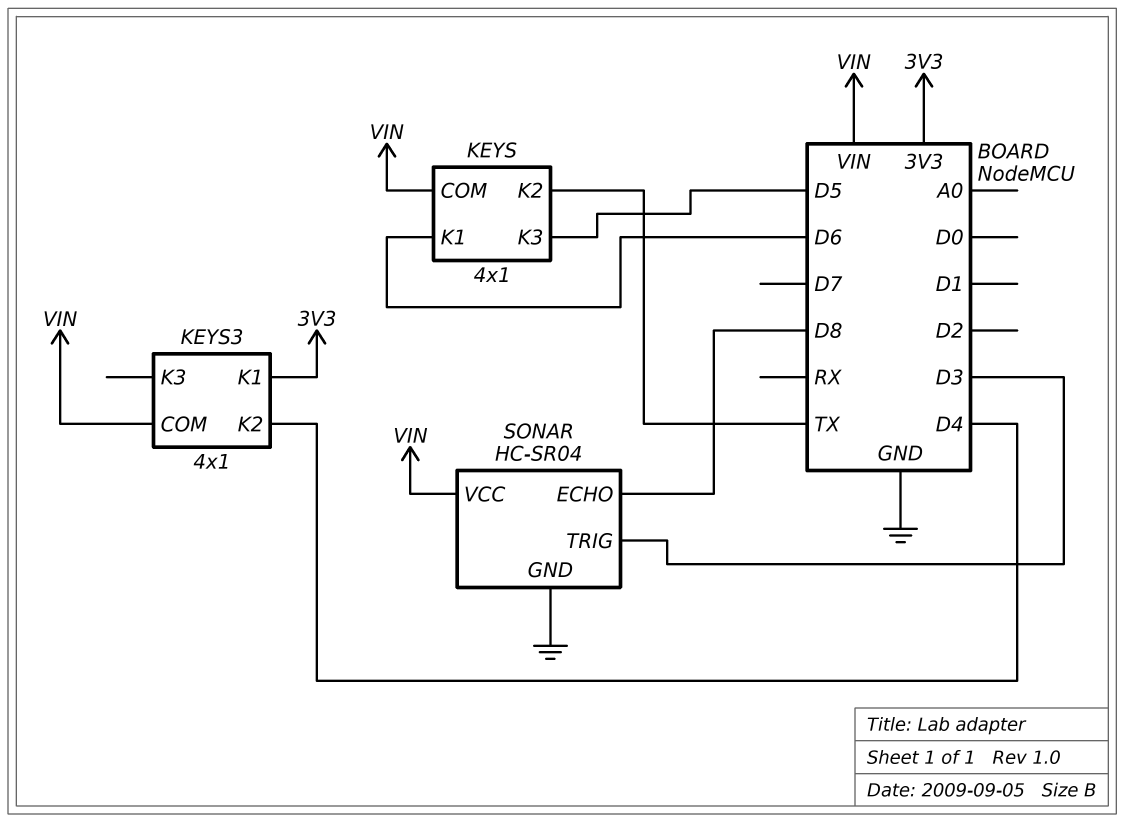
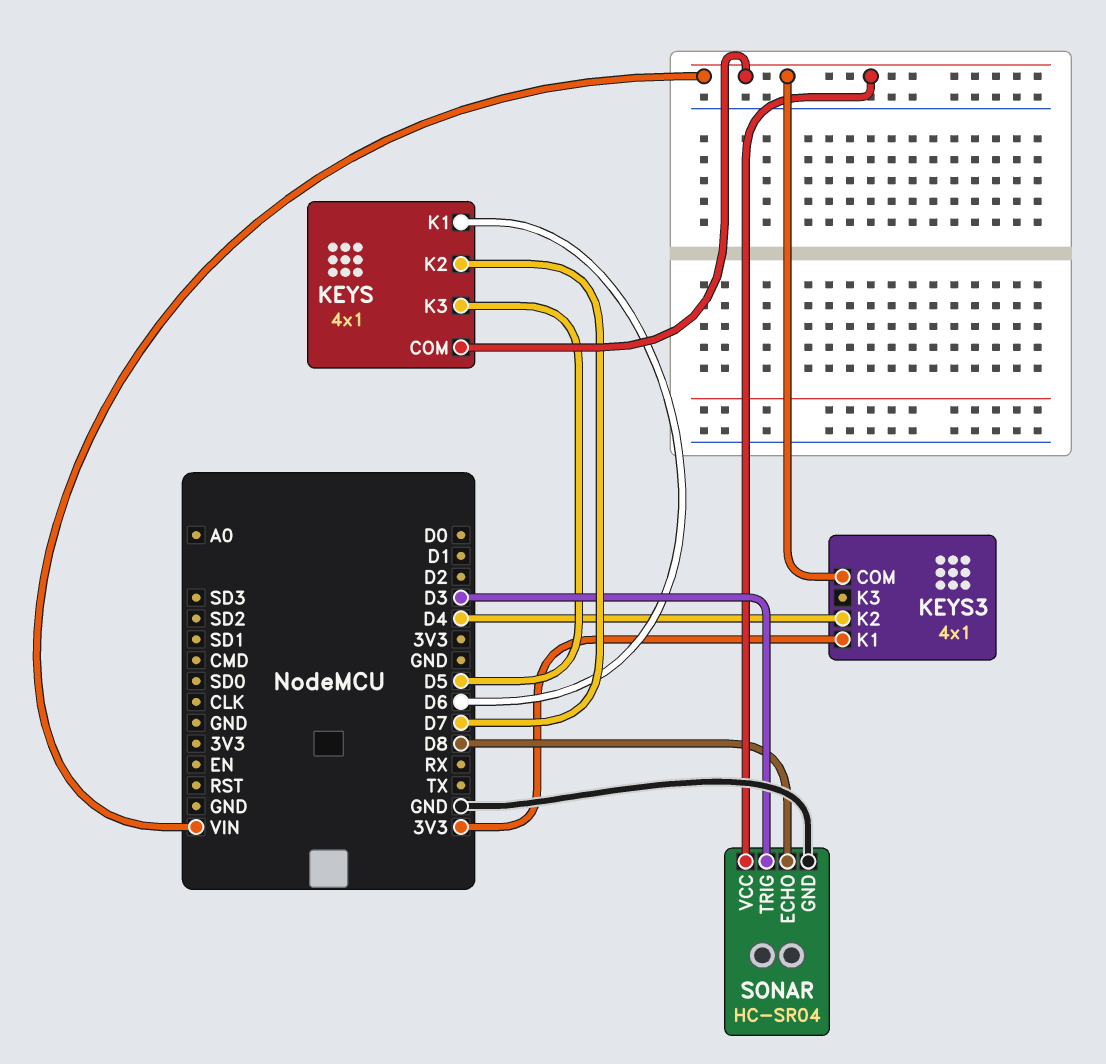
KEYS pin K2: TX -> D7

